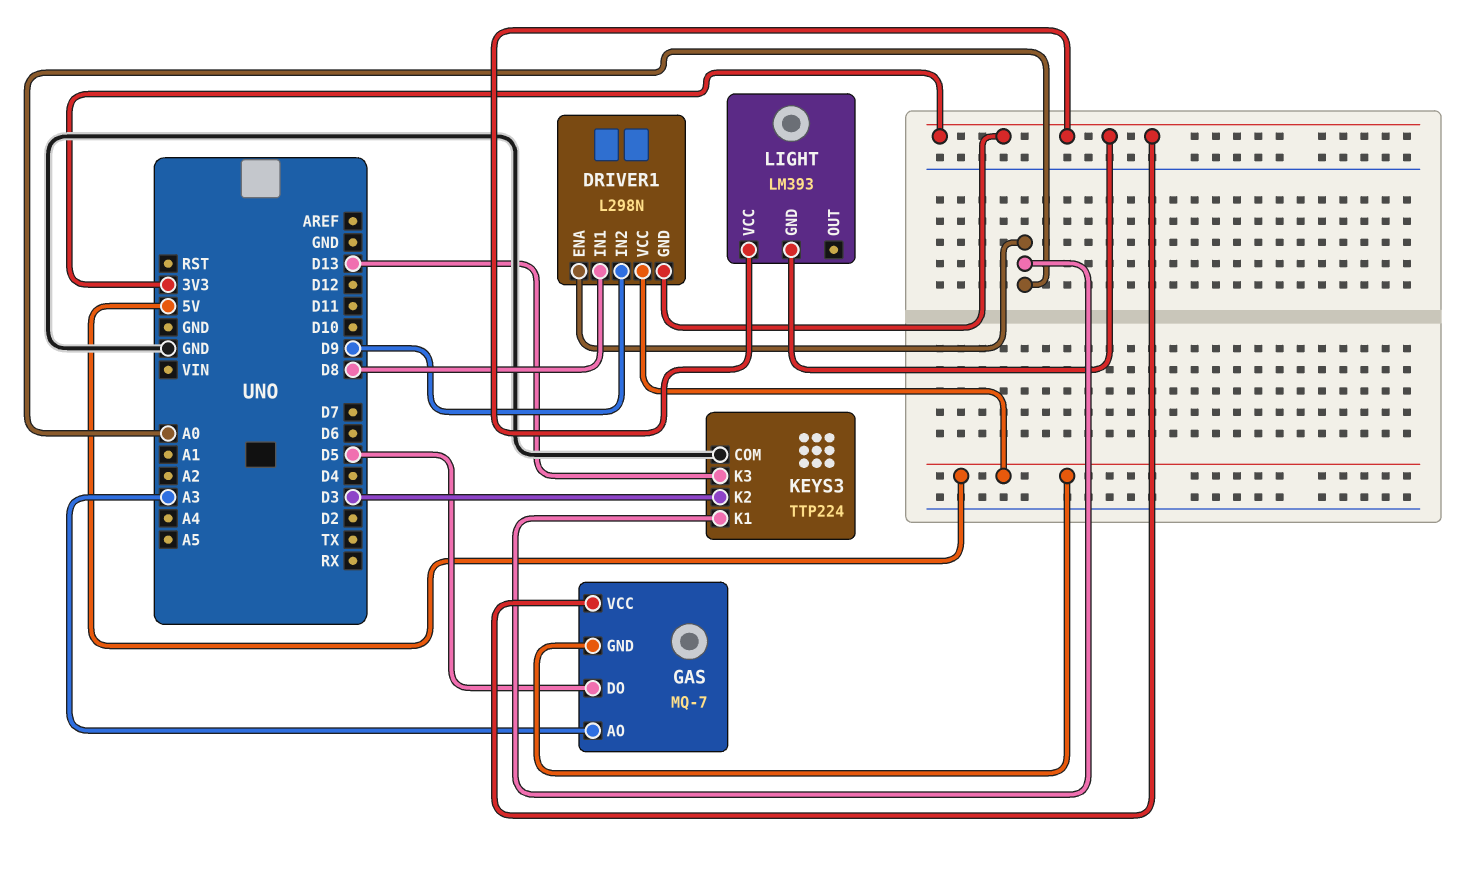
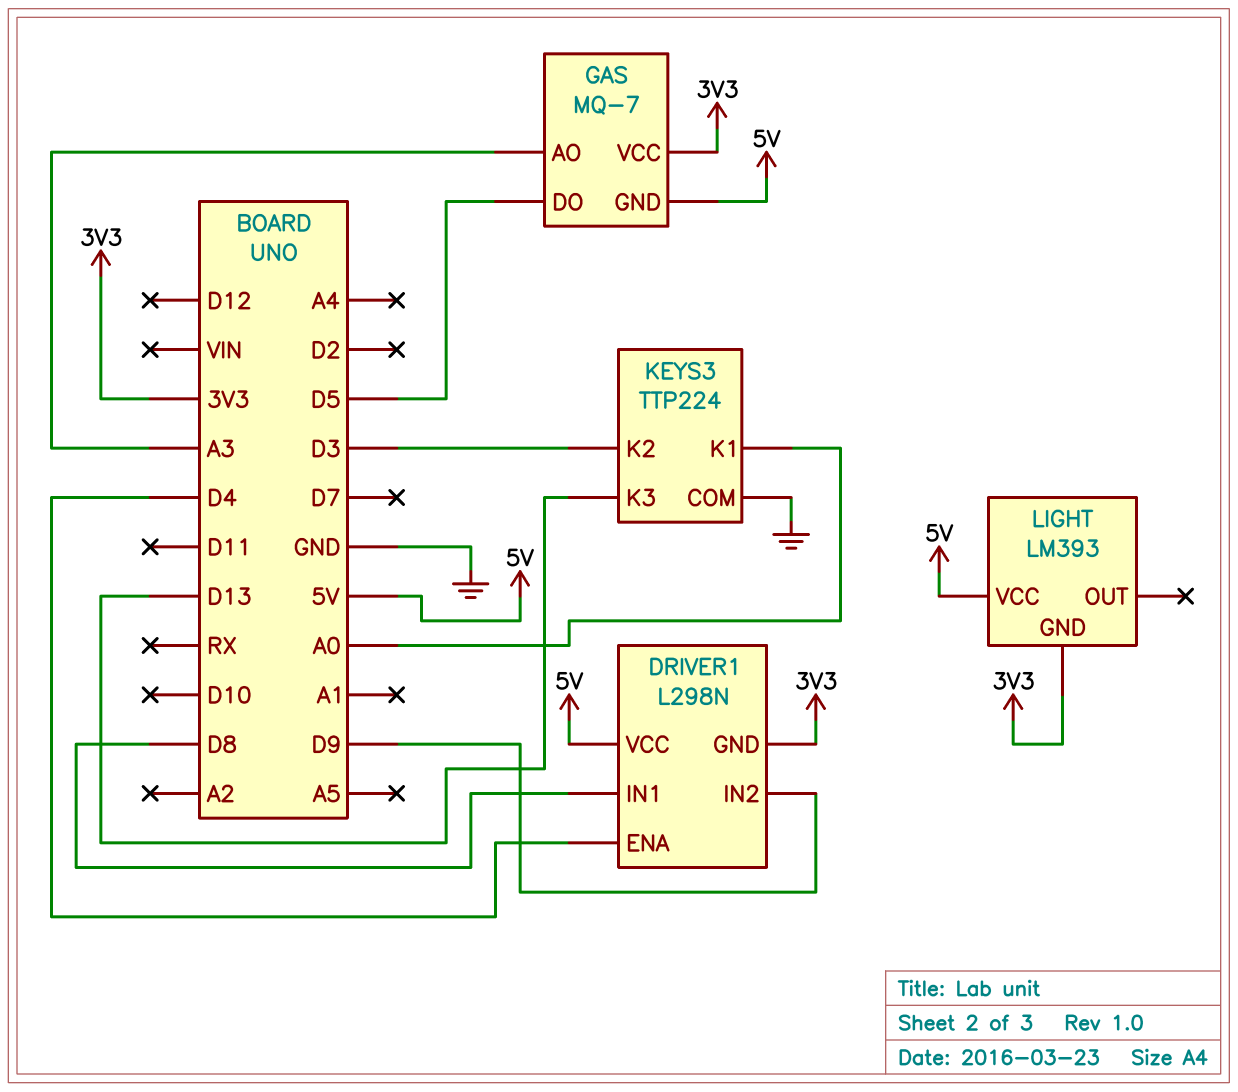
DRIVER1 pin ENA: A0 -> D4
LIGHT pin VCC: 3V3 -> 5V

